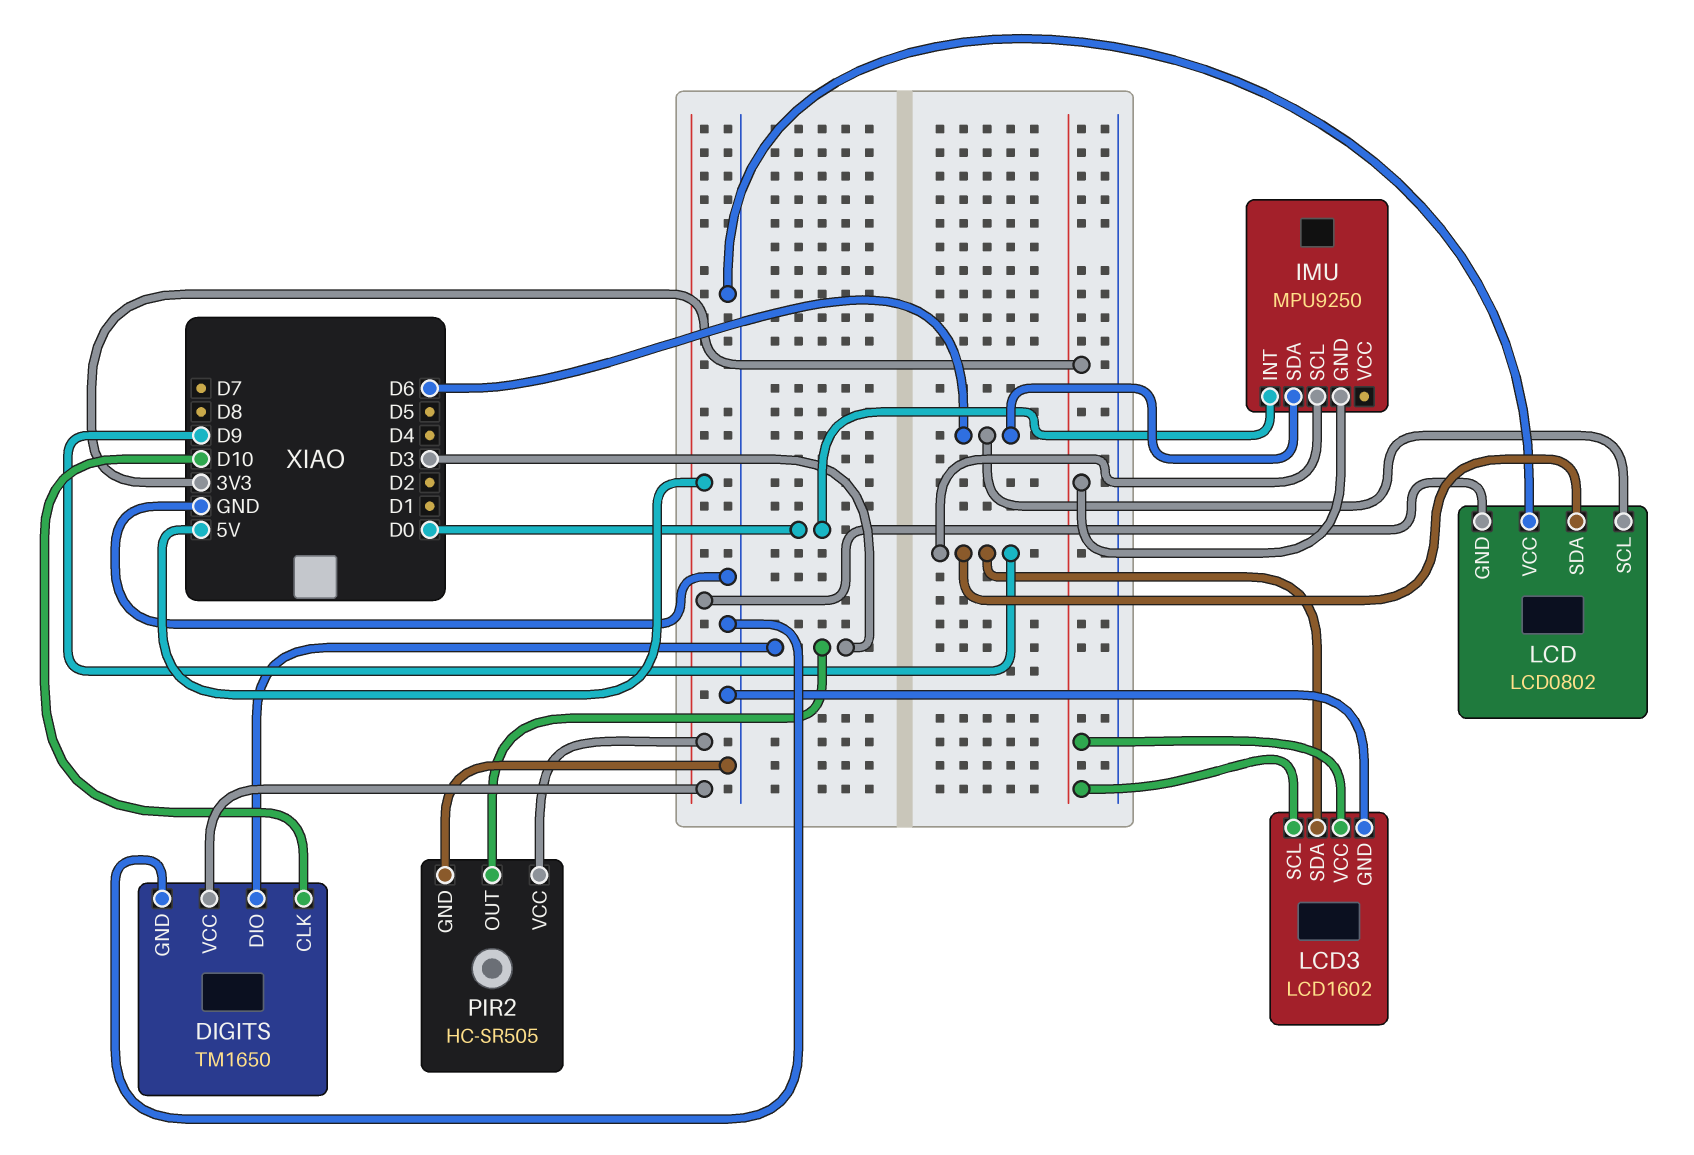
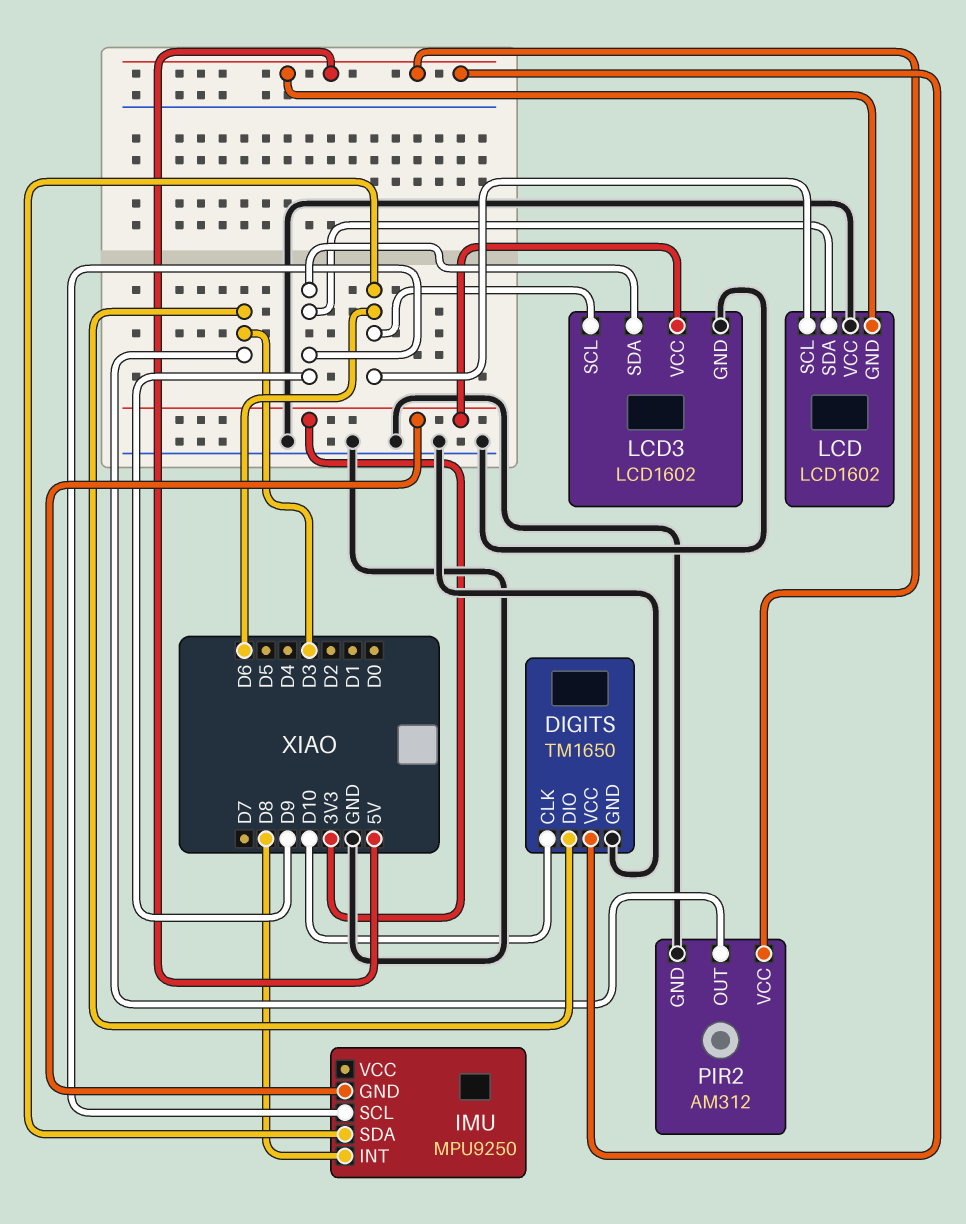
IMU pin INT: D0 -> D8
LCD: LCD0802 -> LCD1602
LCD3 pin SCL: 3V3 -> D6
PIR2: HC-SR505 -> AM312

